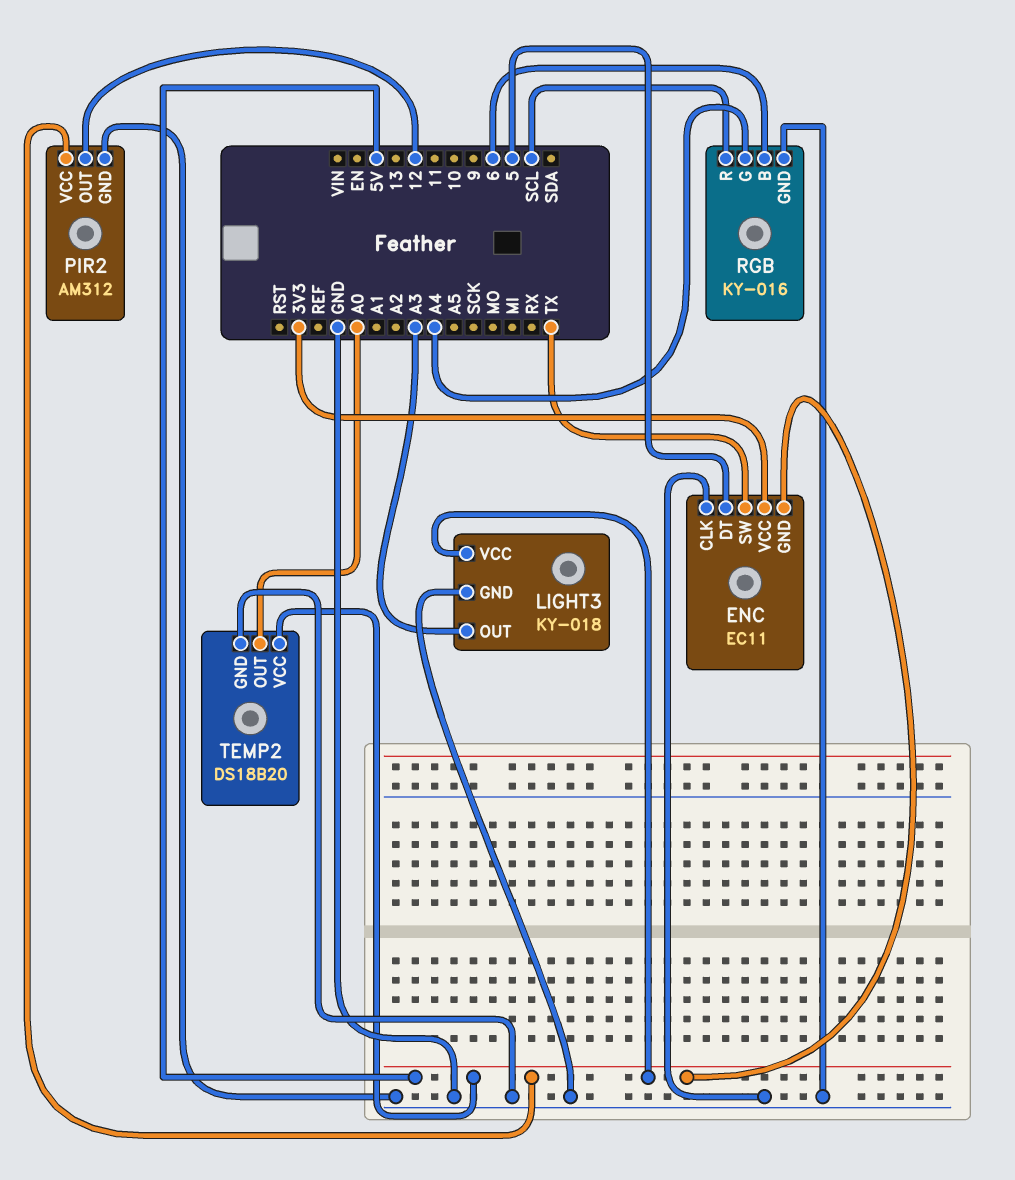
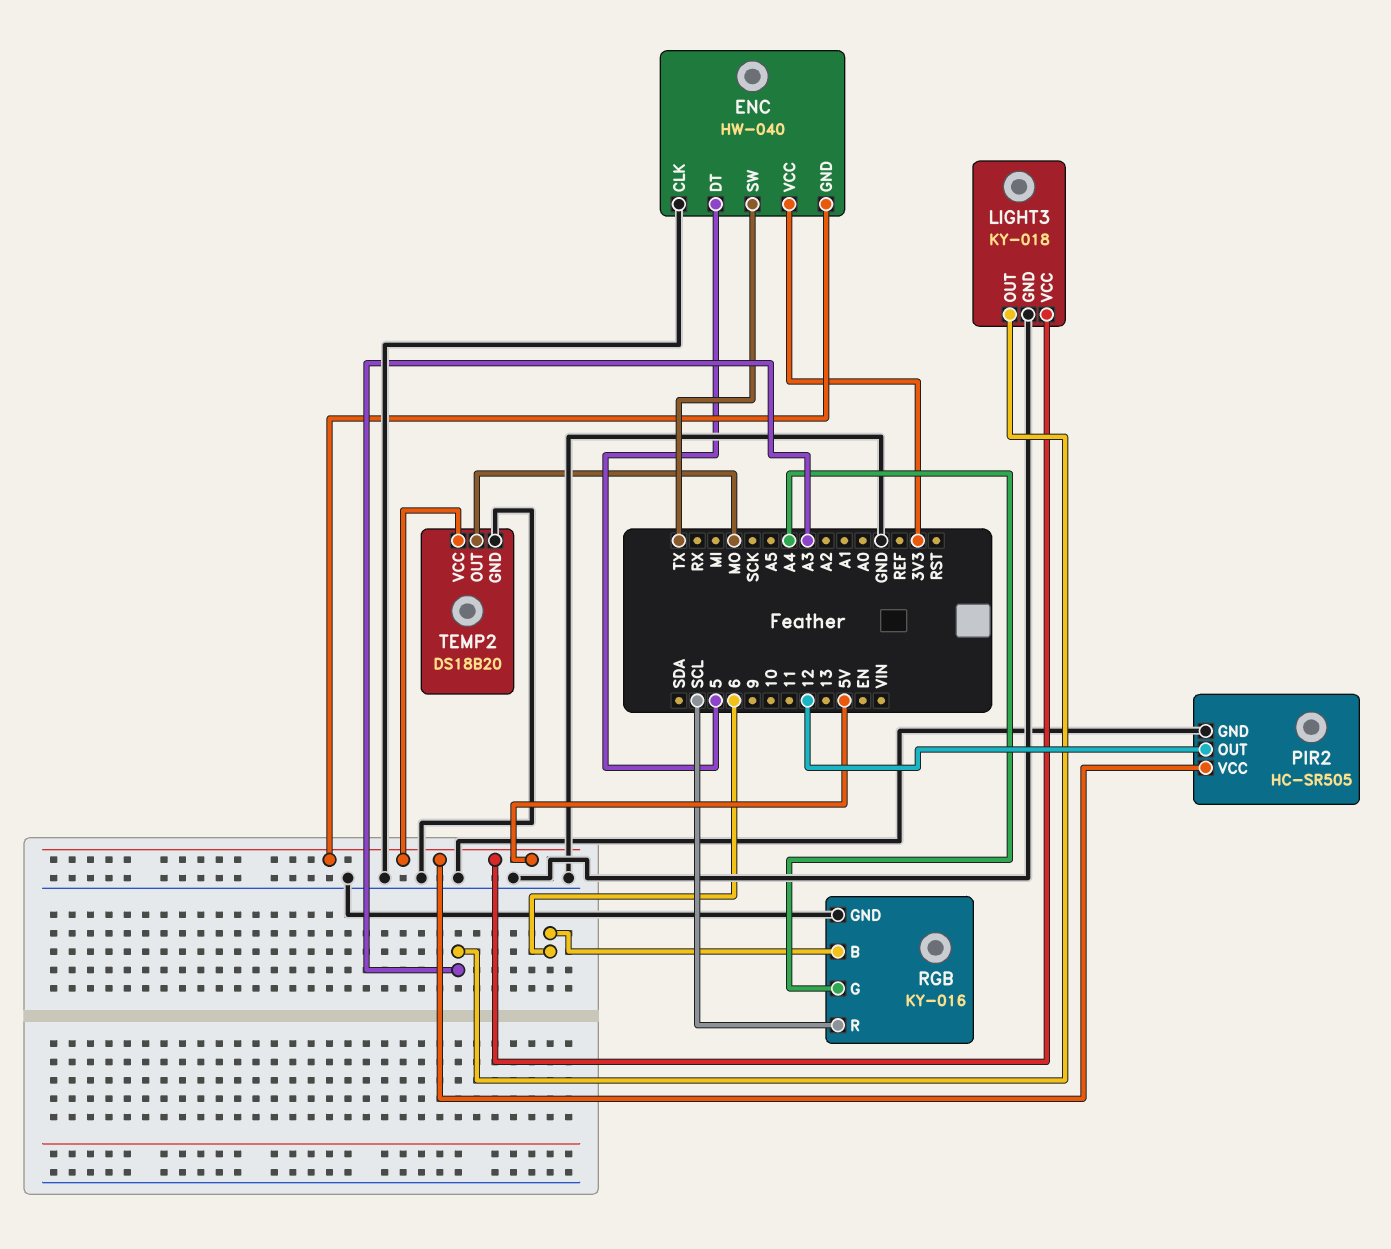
ENC: EC11 -> HW-040
PIR2: AM312 -> HC-SR505
TEMP2 pin OUT: A0 -> MO

